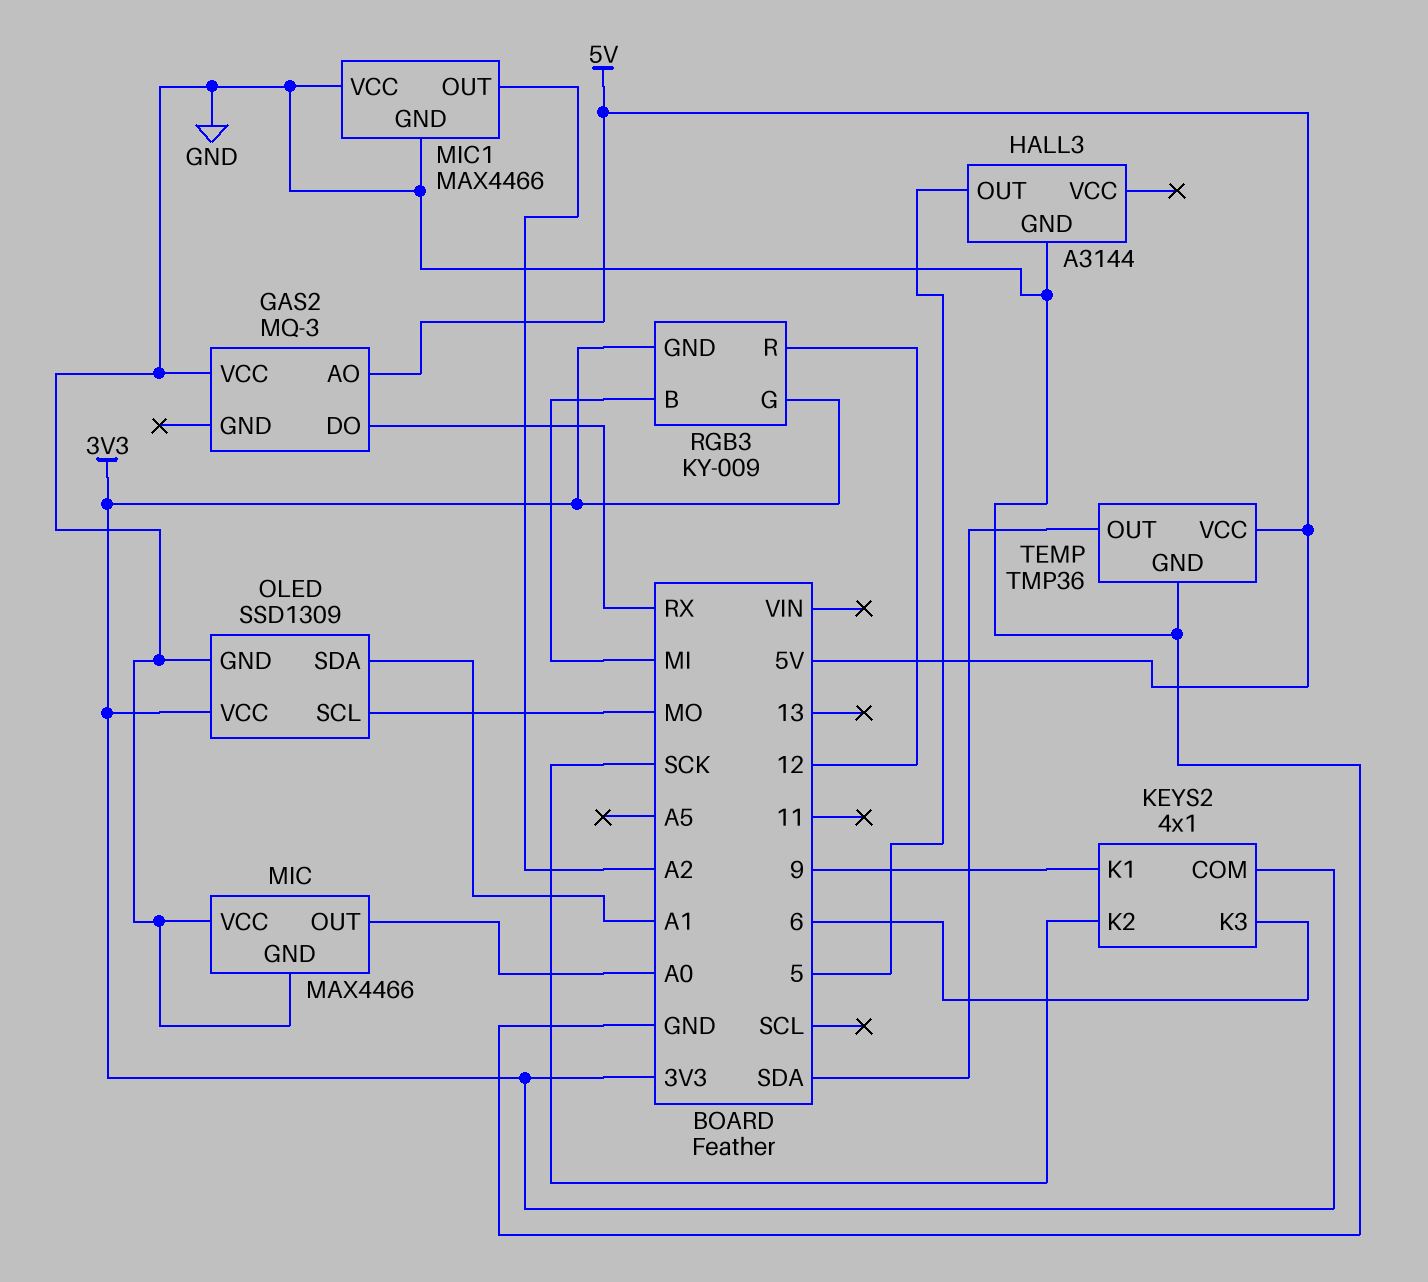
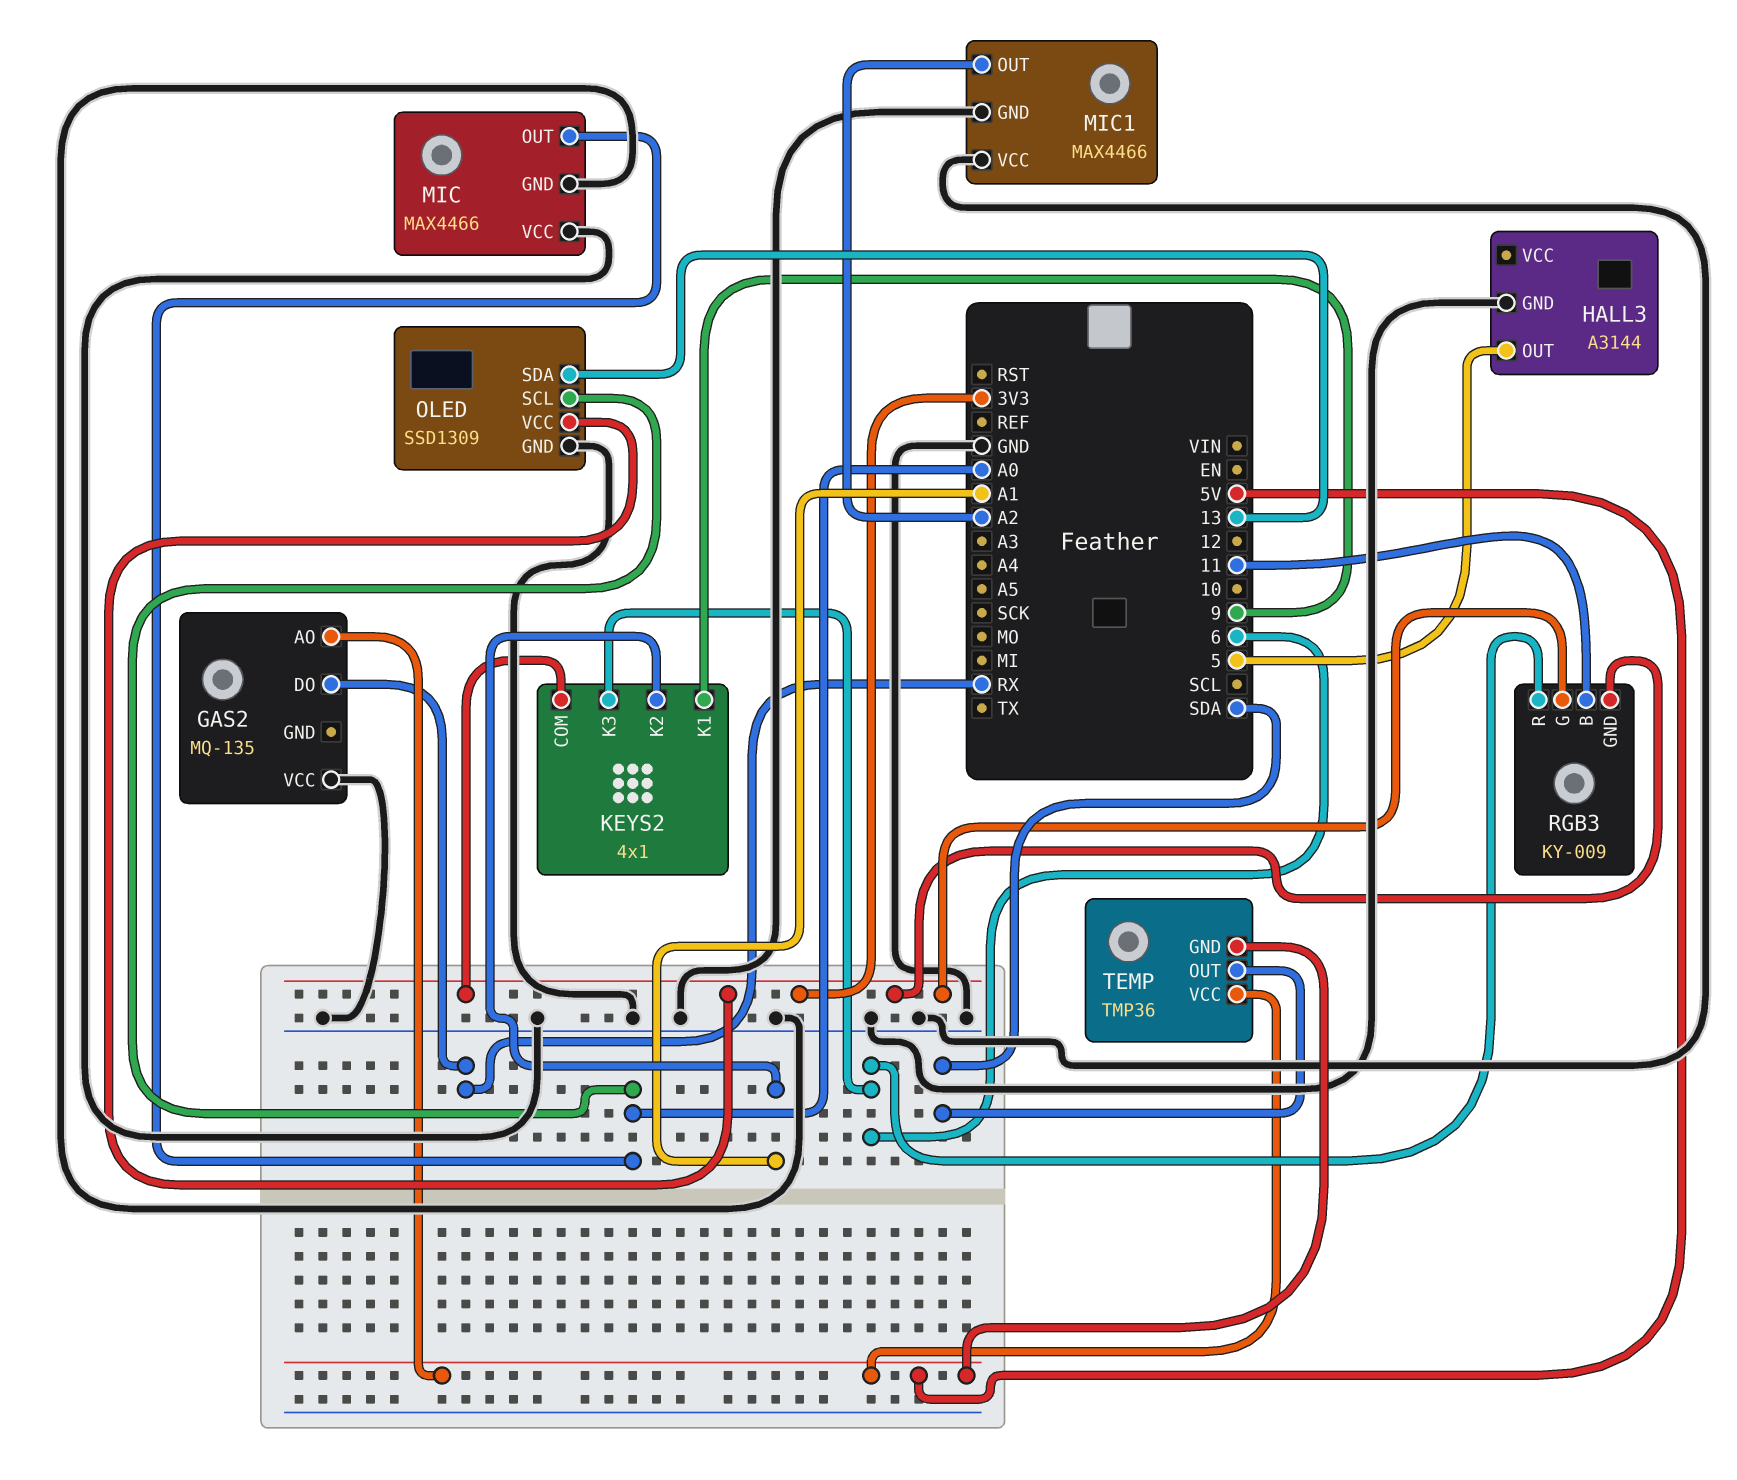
GAS2: MQ-3 -> MQ-135
KEYS2 pin K2: SCK -> A1
OLED pin SCL: MO -> A0
OLED pin SDA: A1 -> 13
RGB3 pin B: MI -> 11
RGB3 pin R: 12 -> 6
TEMP pin GND: GND -> 5V

